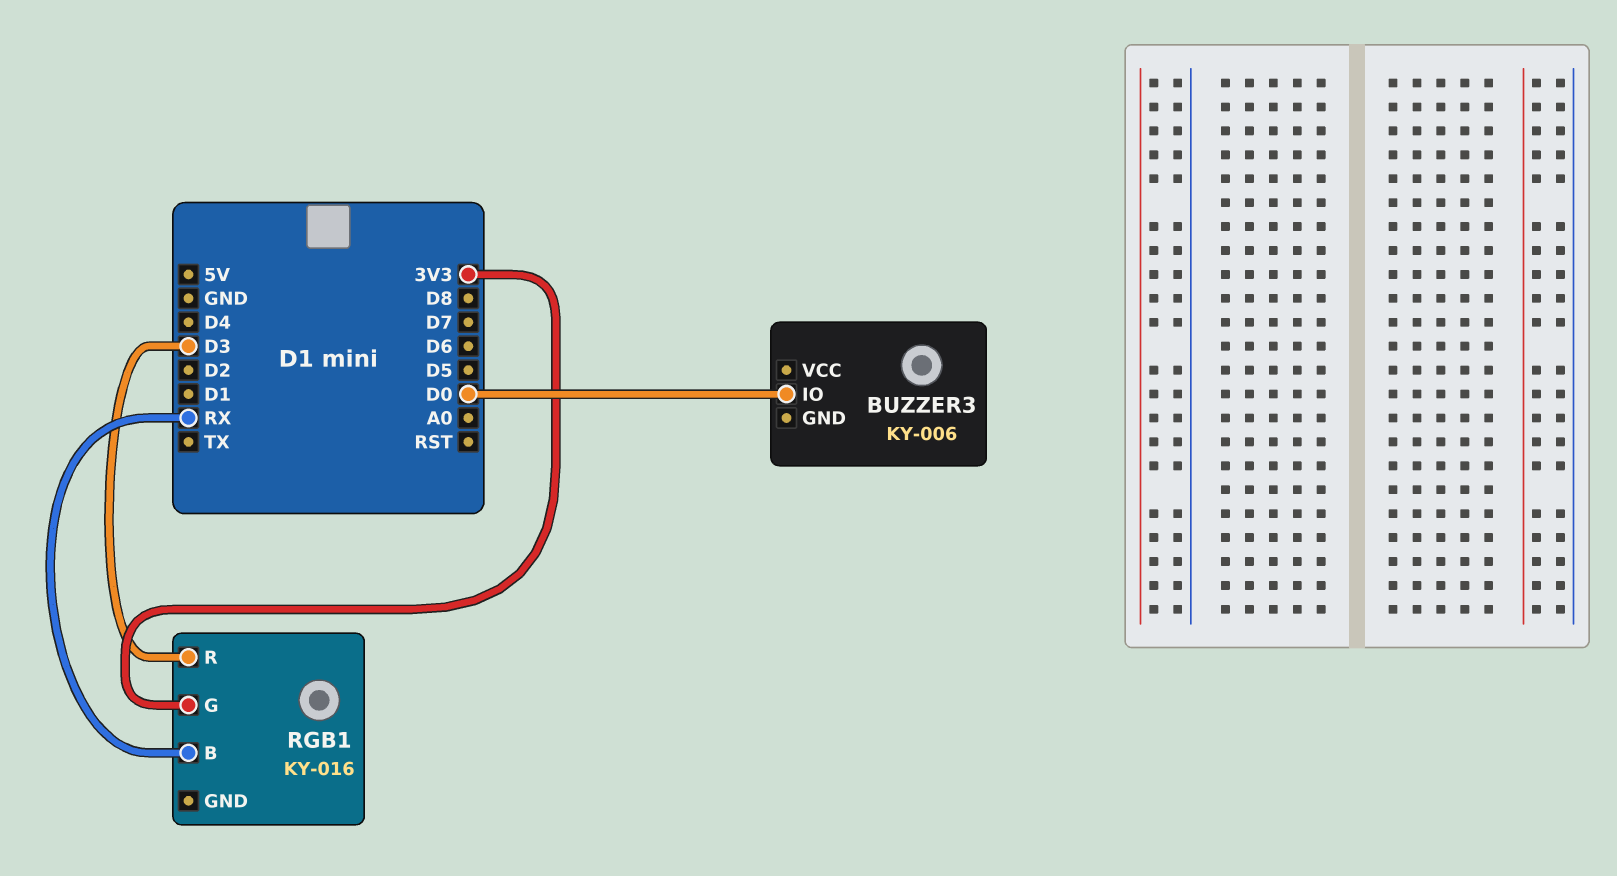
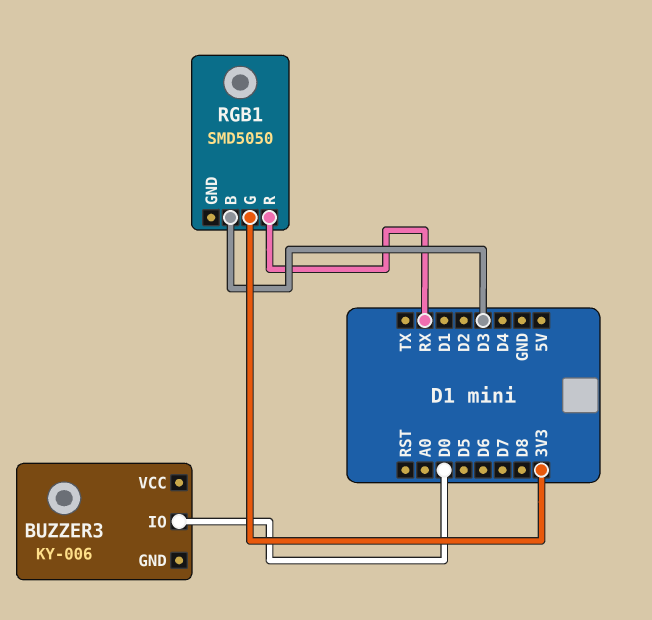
RGB1: KY-016 -> SMD5050
RGB1 pin B: RX -> D3
RGB1 pin R: D3 -> RX

